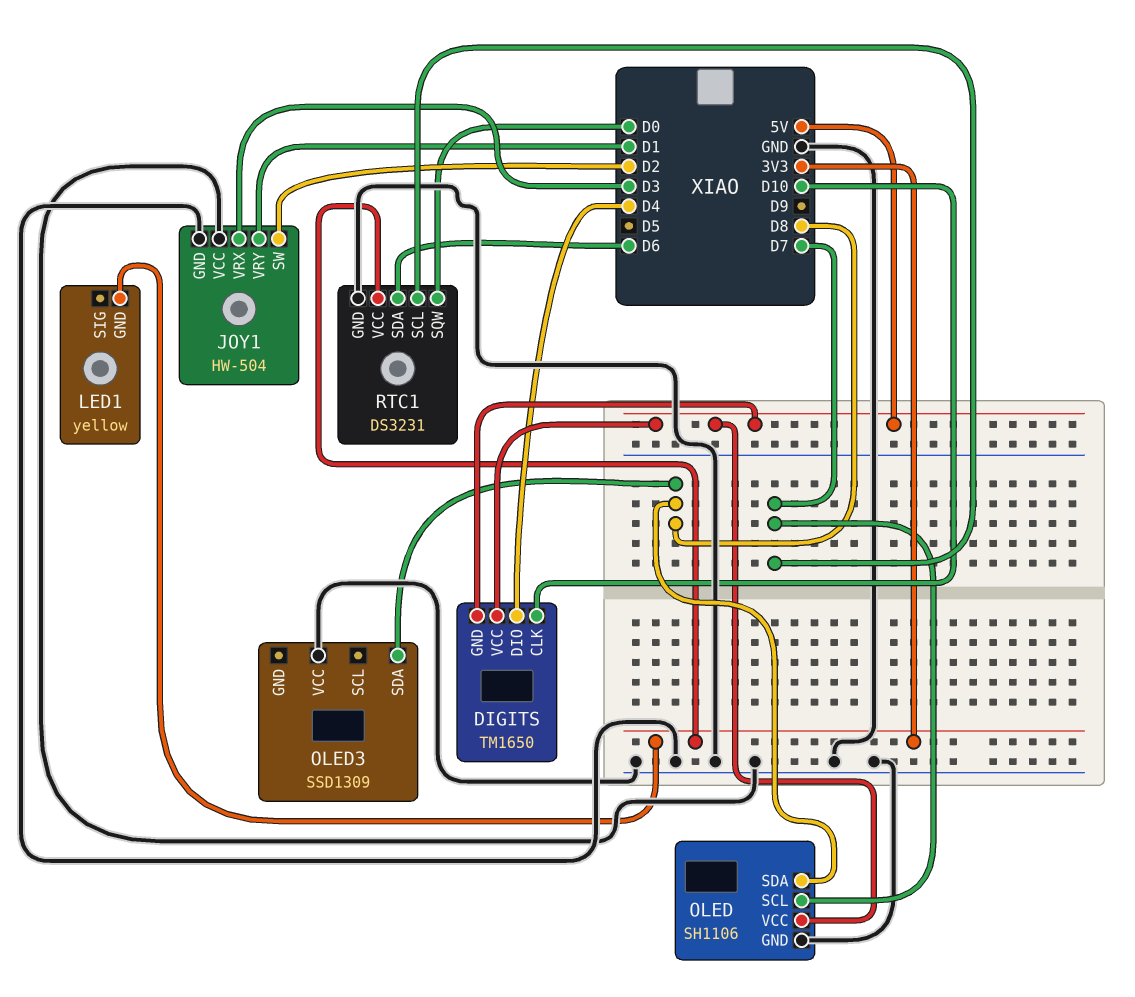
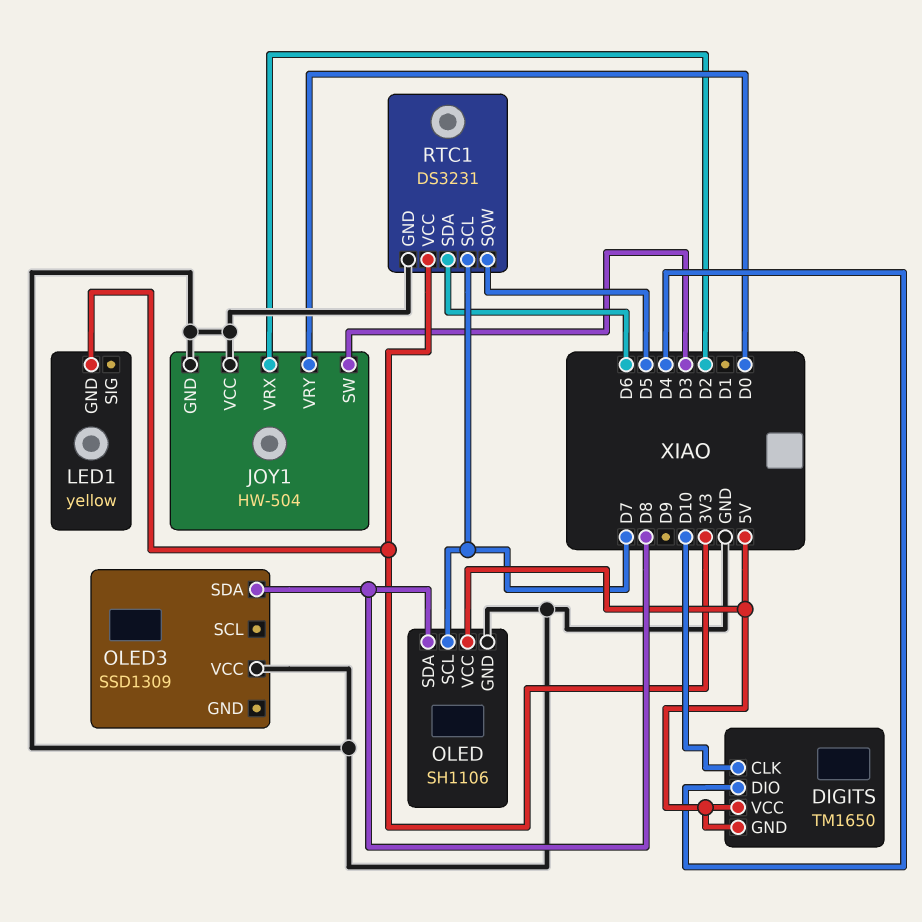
JOY1 pin SW: D2 -> D3
JOY1 pin VRX: D3 -> D2
JOY1 pin VRY: D1 -> D0
RTC1 pin SQW: D0 -> D5

